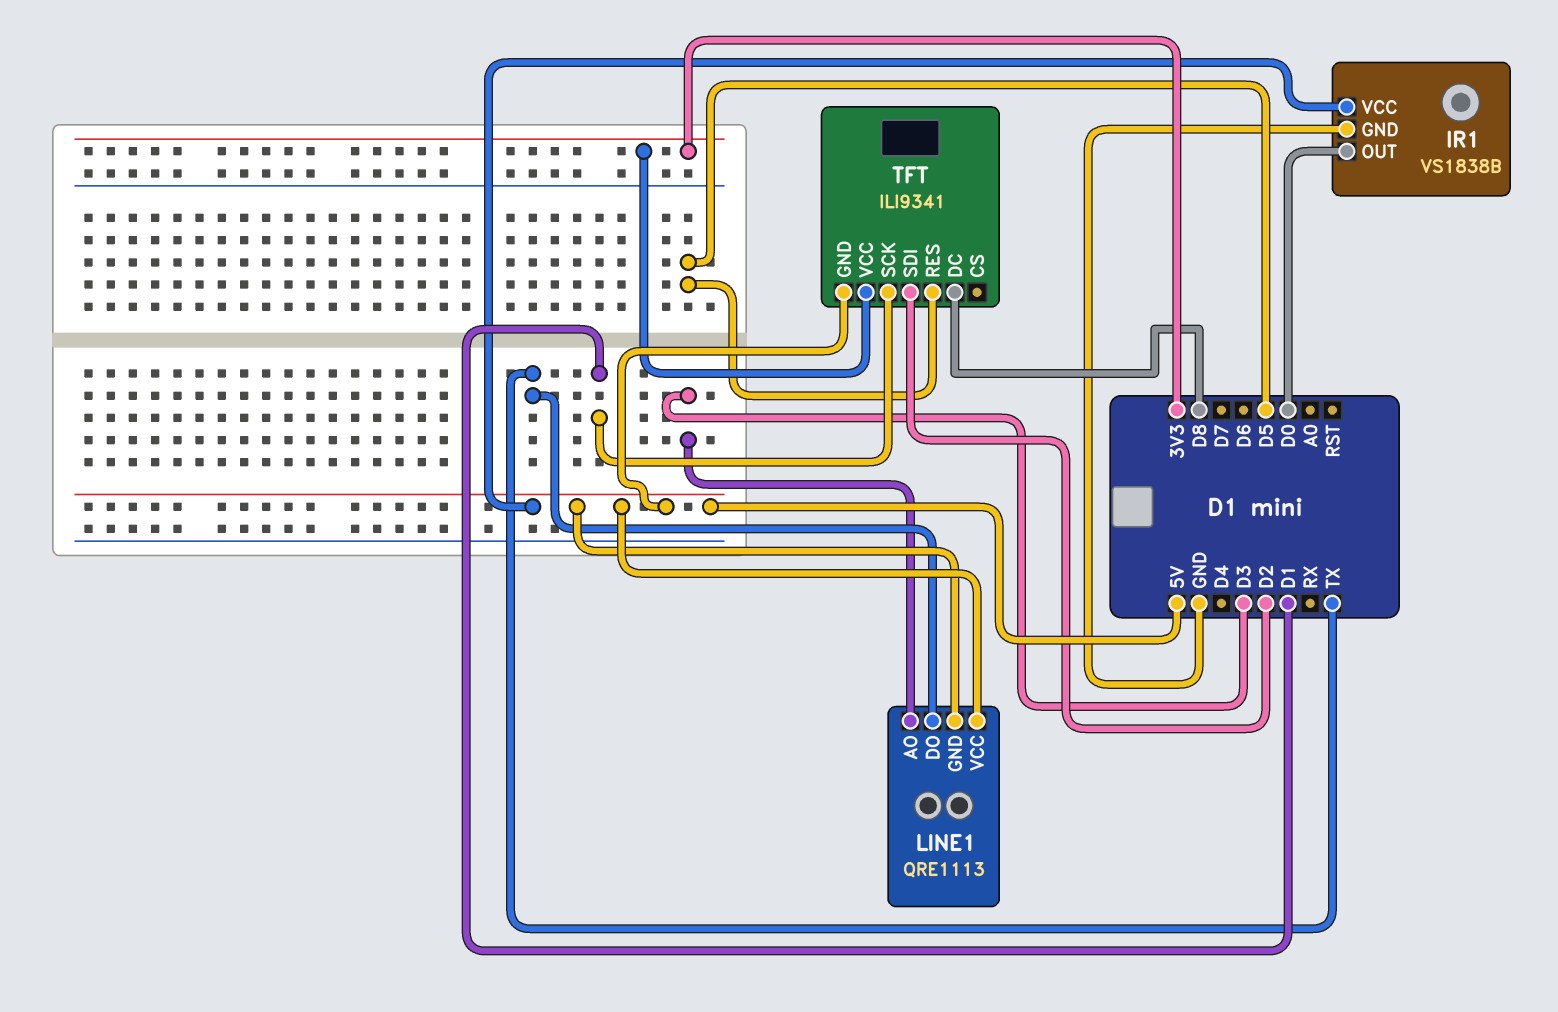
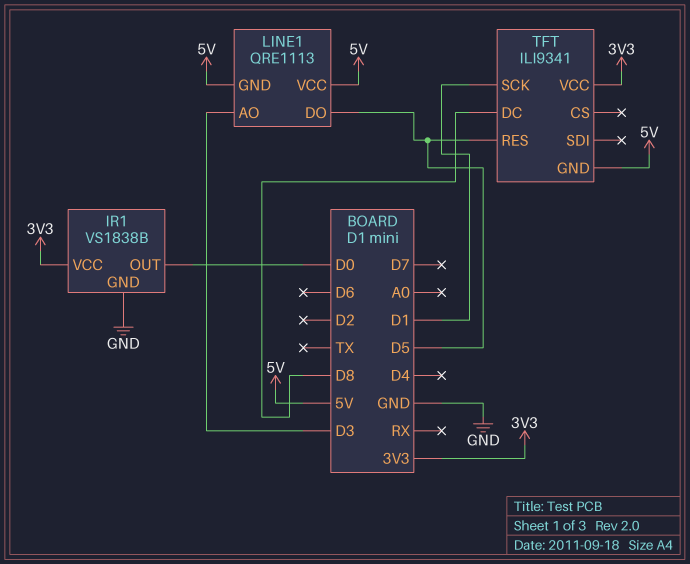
IR1 pin VCC: 5V -> 3V3
LINE1 pin DO: TX -> D5
TFT pin SDI: D2 -> none

